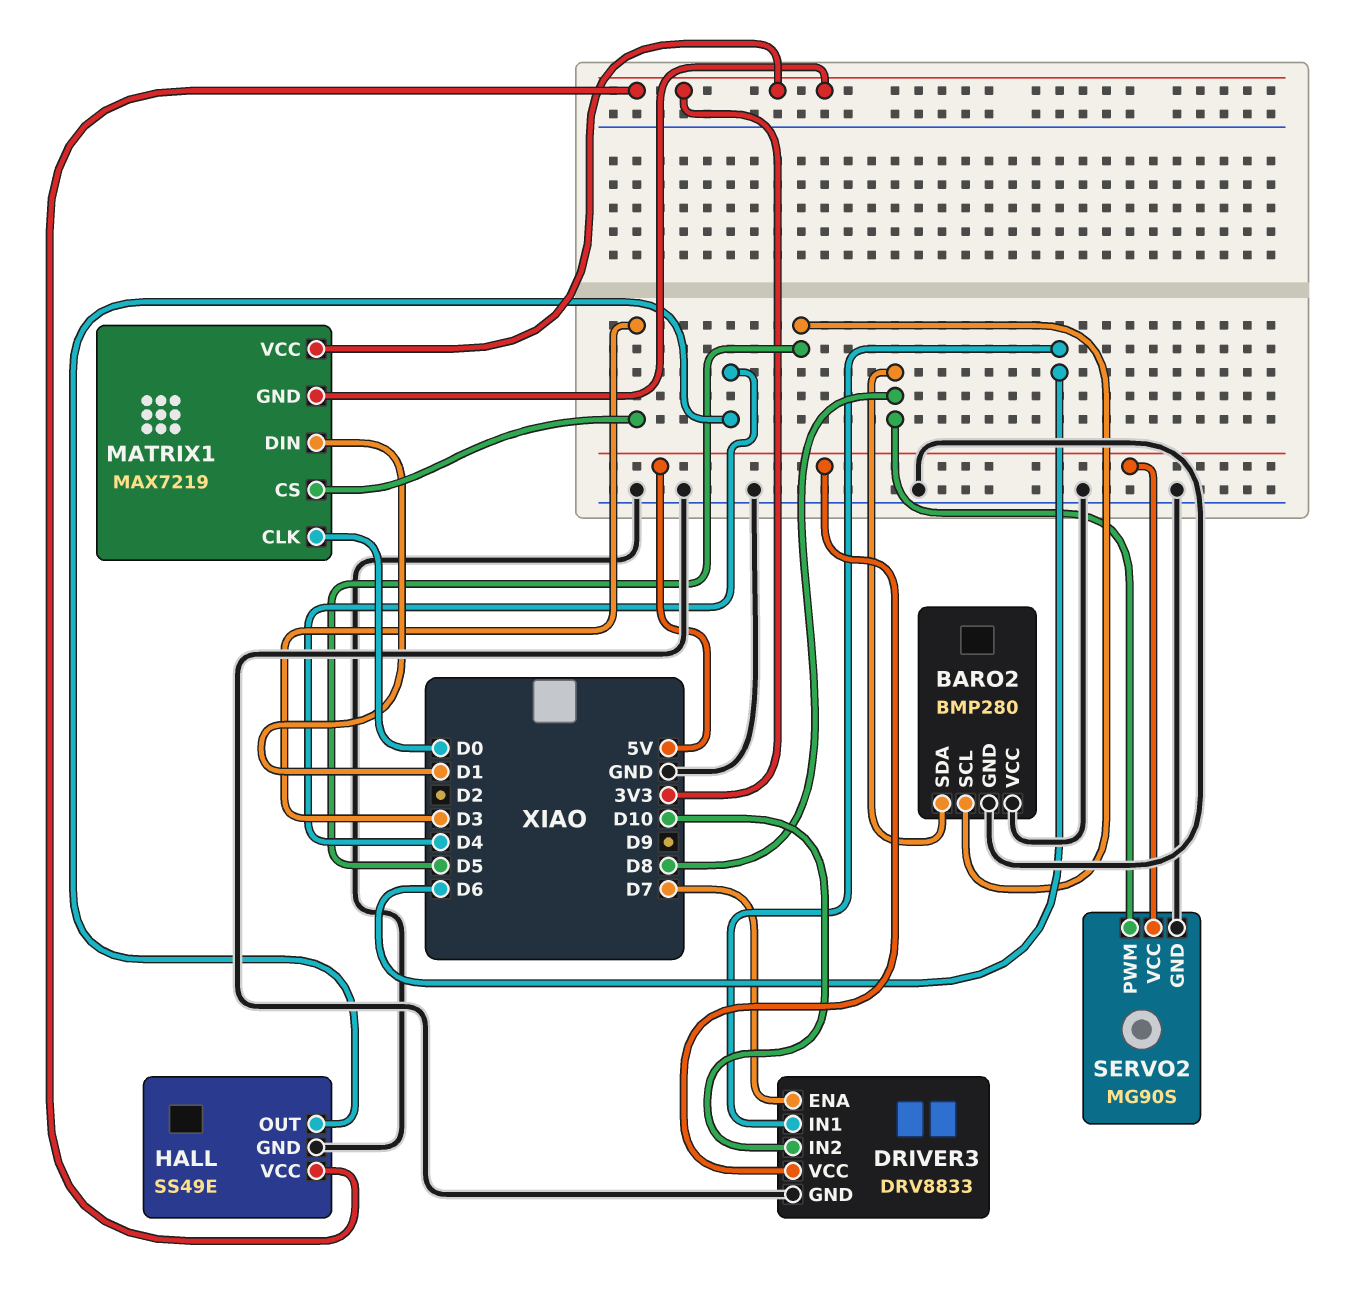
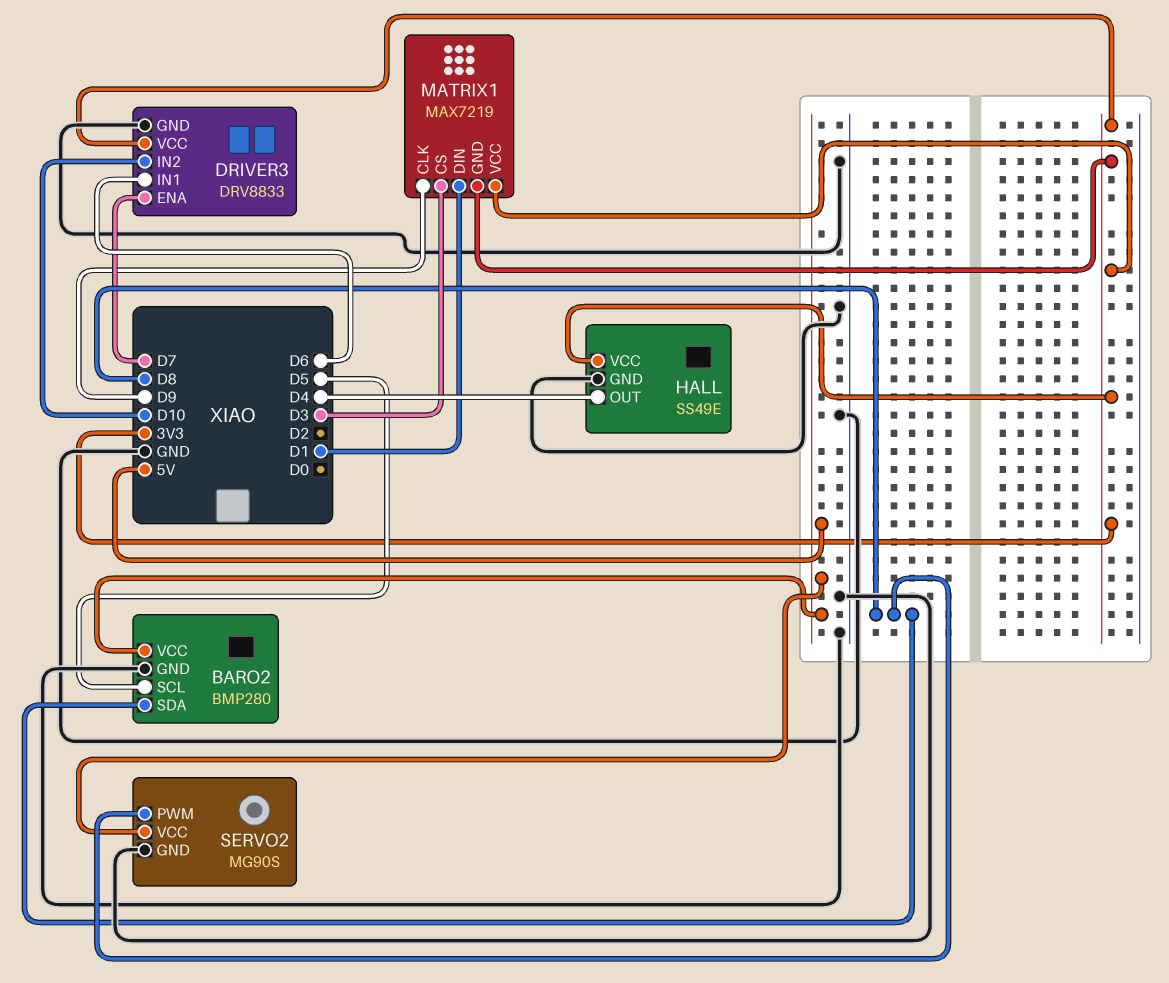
BARO2 pin VCC: GND -> 5V
DRIVER3 pin VCC: 5V -> 3V3
MATRIX1 pin CLK: D0 -> D9

